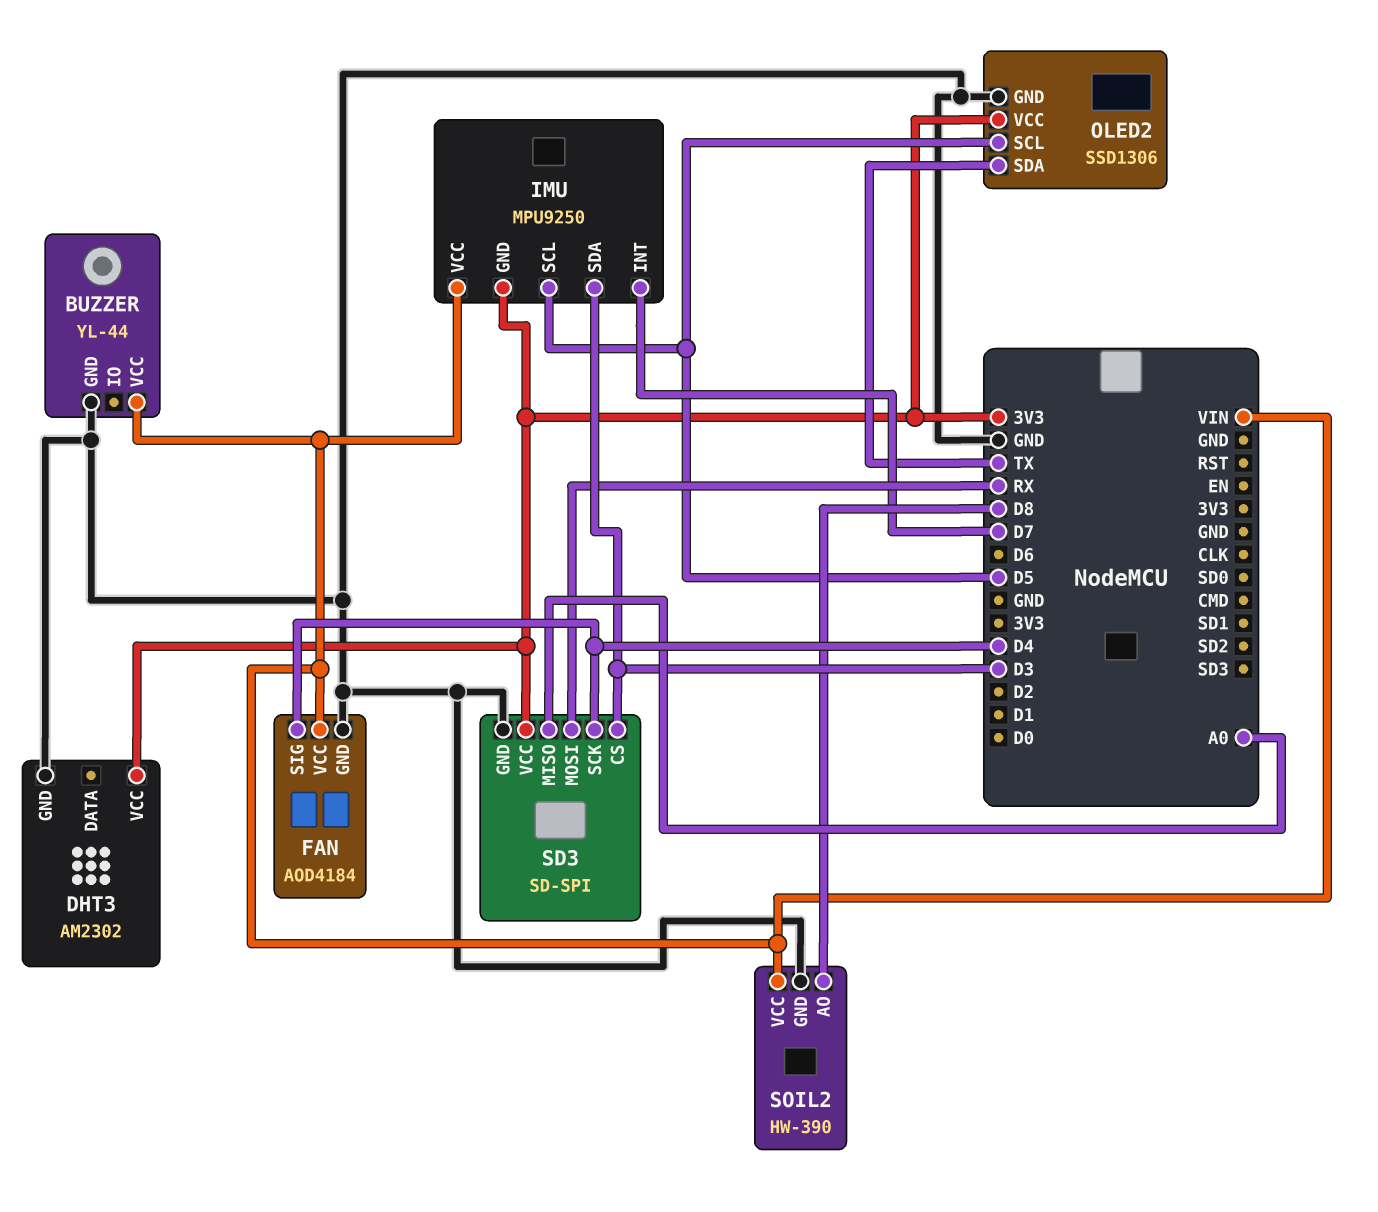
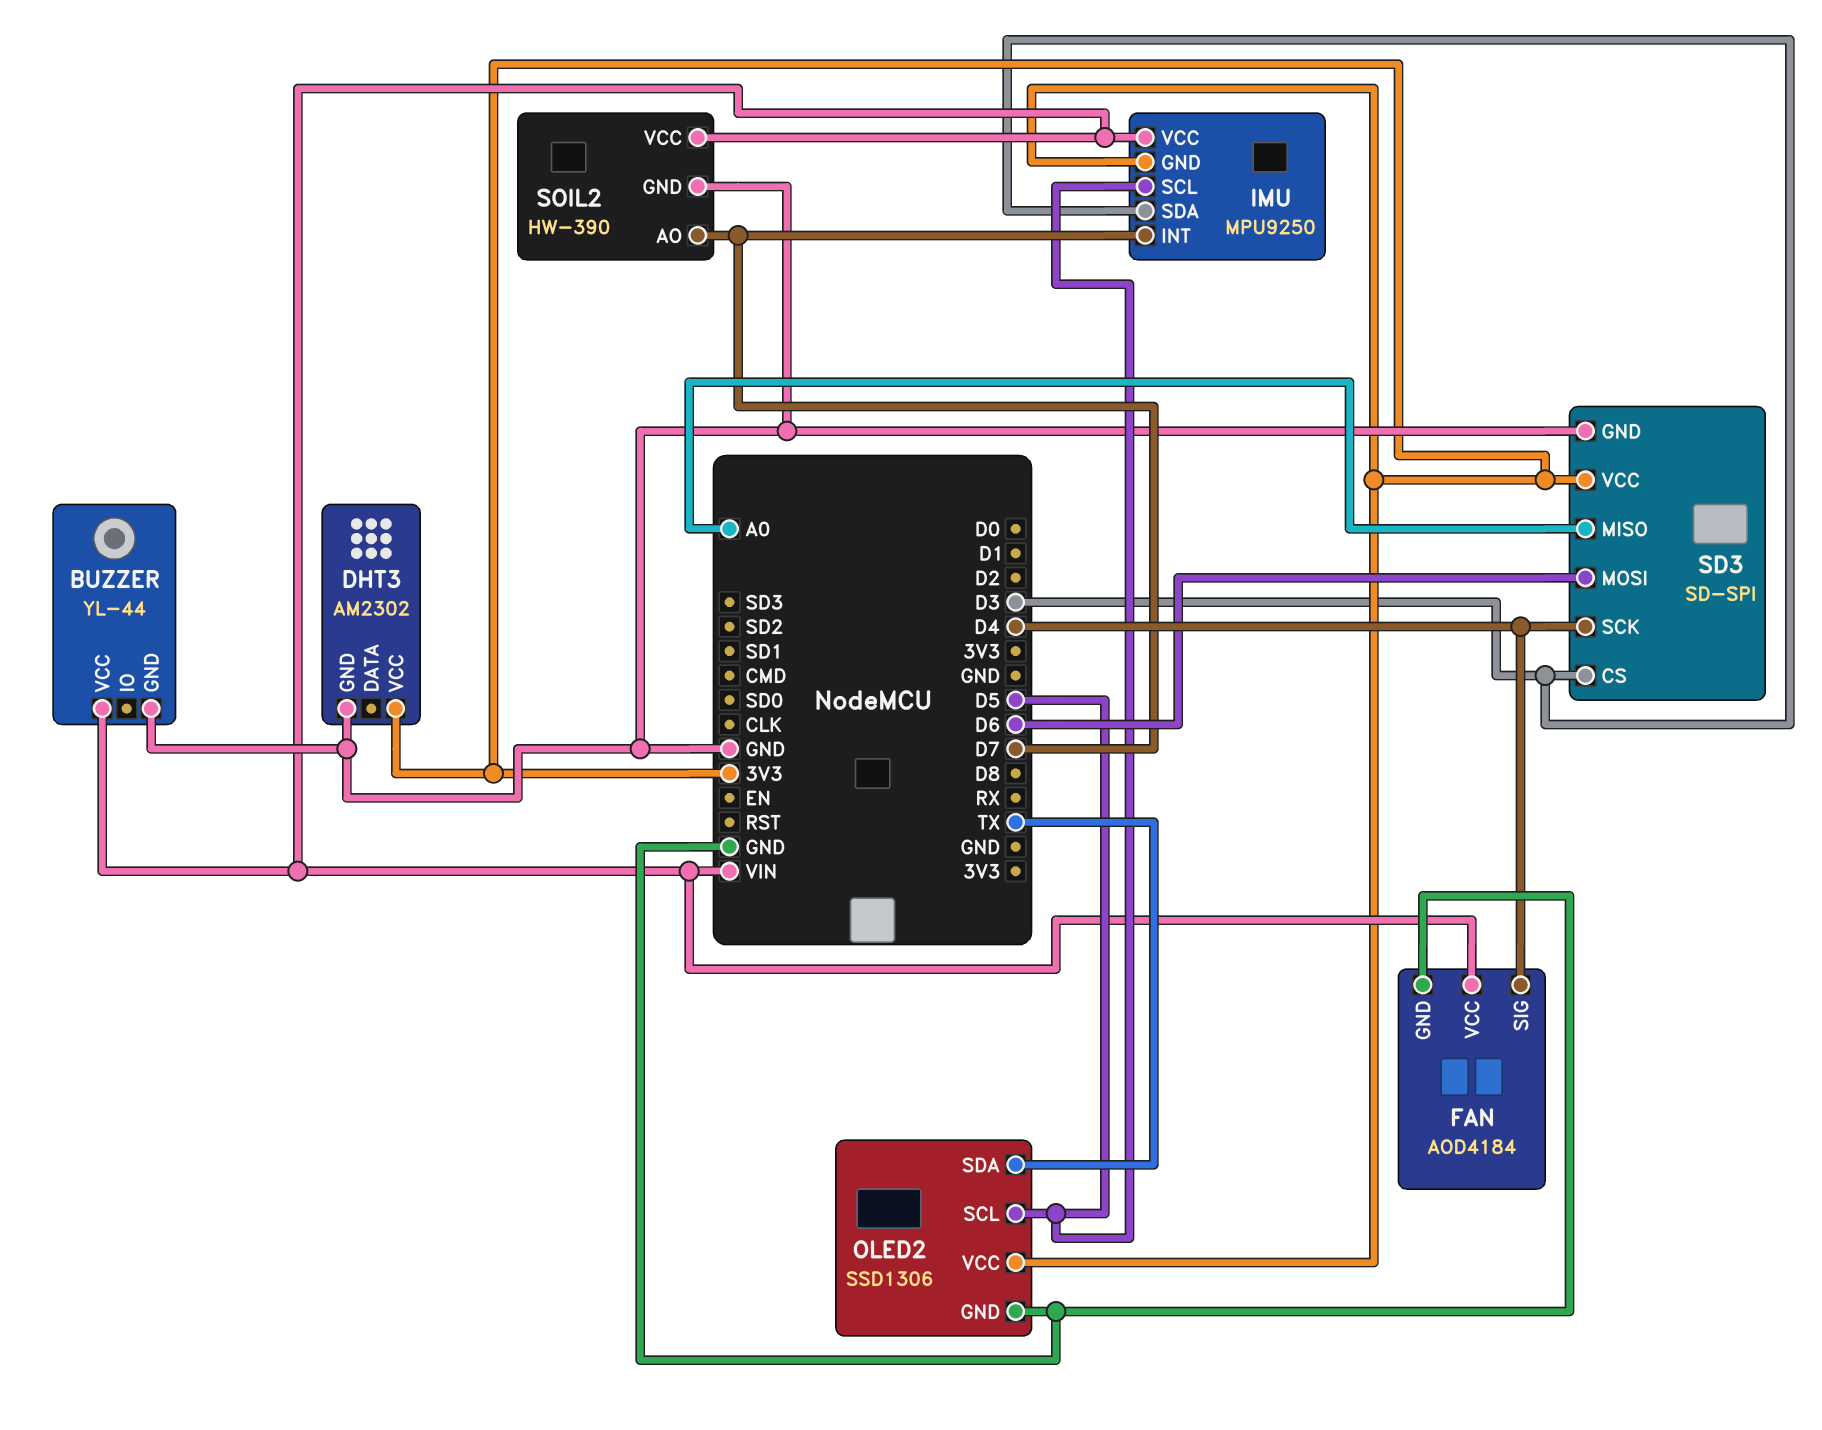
SD3 pin MOSI: RX -> D6
SOIL2 pin AO: D8 -> D7

